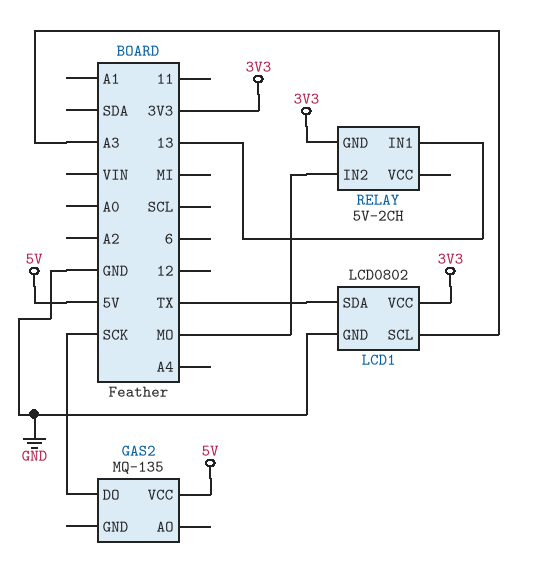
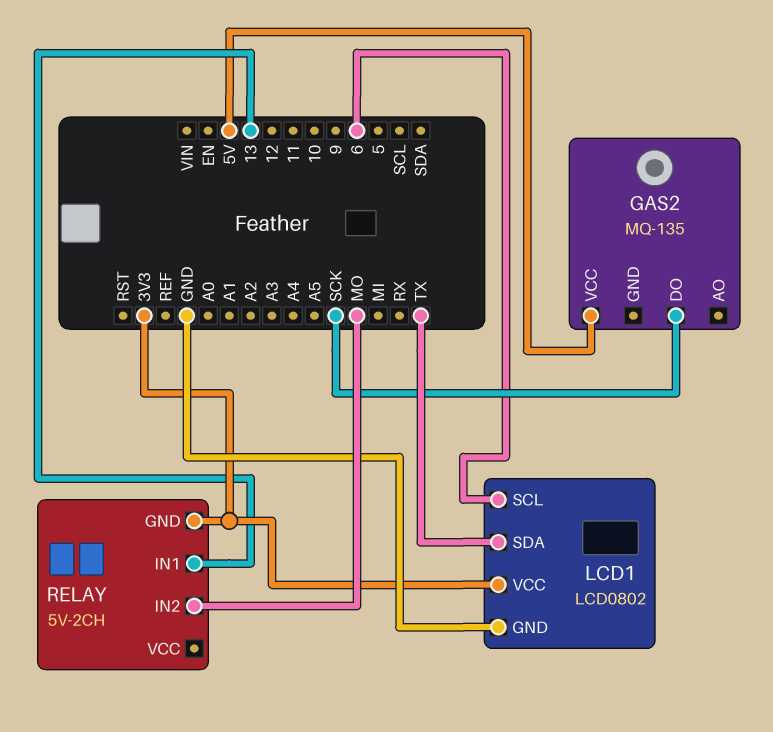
LCD1 pin SCL: A3 -> 6

